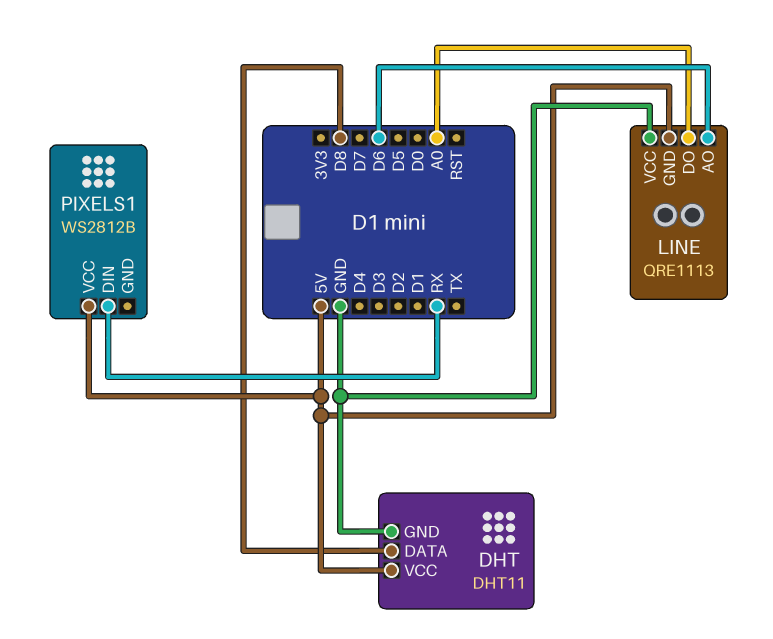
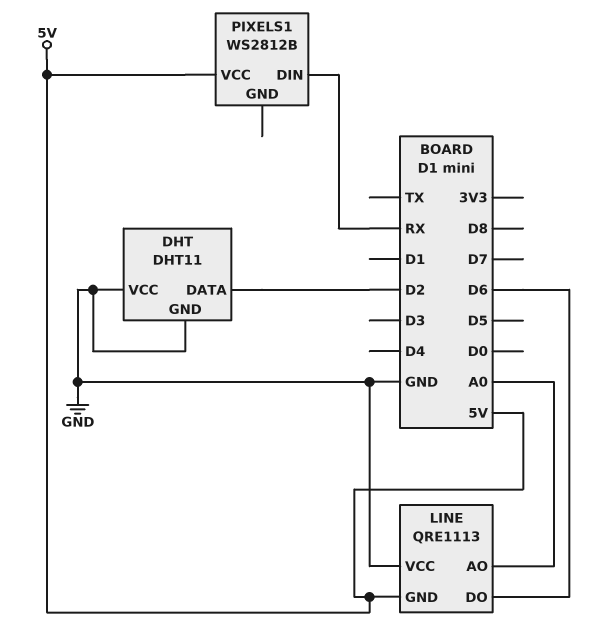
DHT pin DATA: D8 -> D2
DHT pin VCC: 5V -> GND
LINE pin AO: D6 -> A0
LINE pin DO: A0 -> D6

